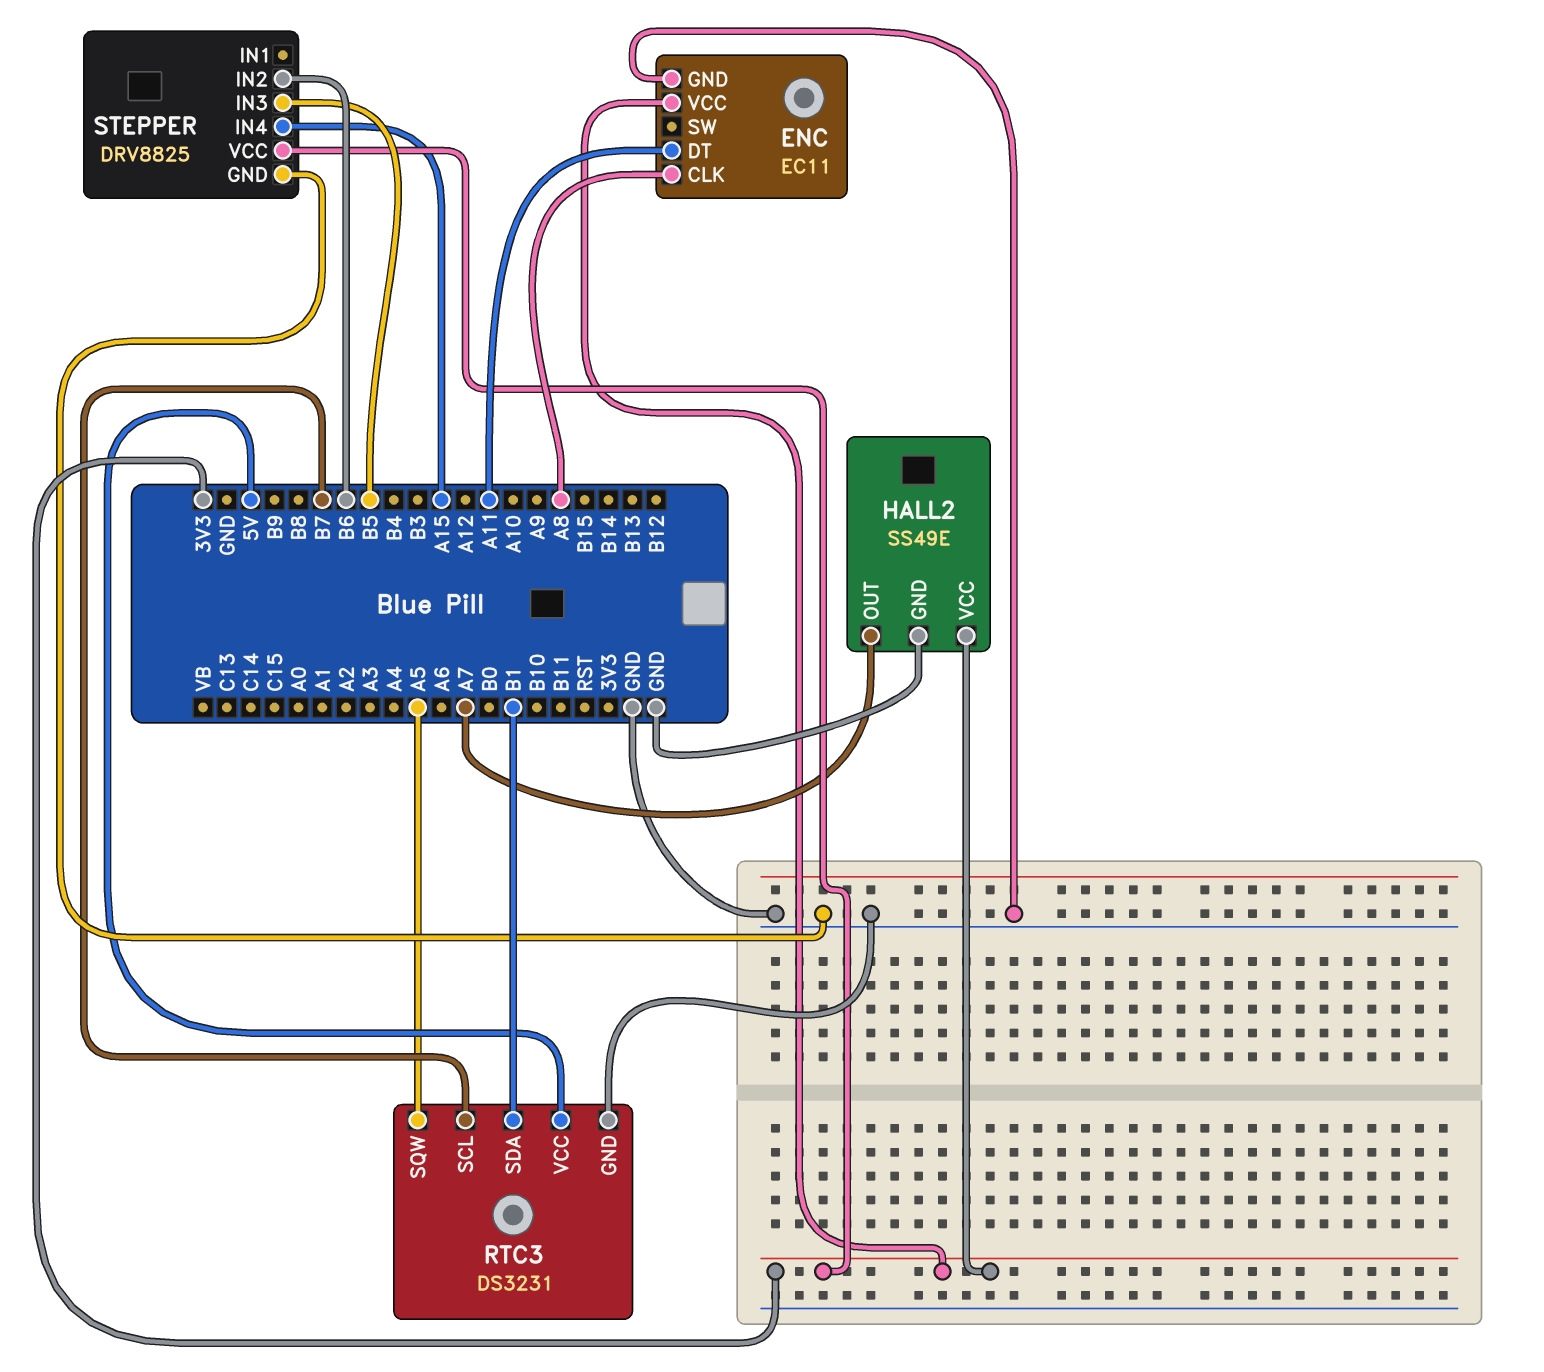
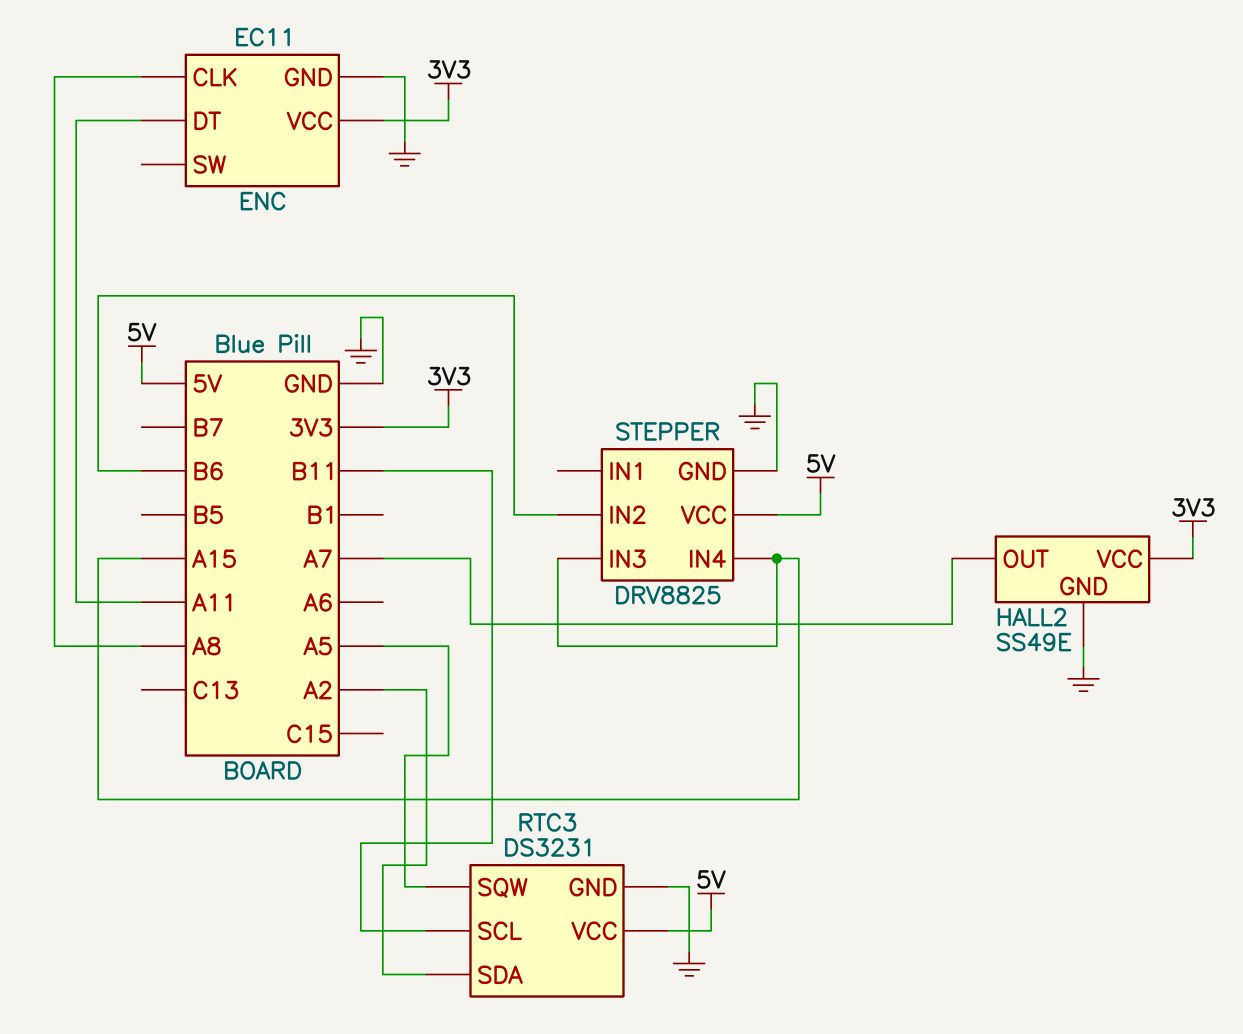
RTC3 pin SCL: B7 -> B11
RTC3 pin SDA: B1 -> A2
STEPPER pin IN3: B5 -> A15
STEPPER pin VCC: 3V3 -> 5V

